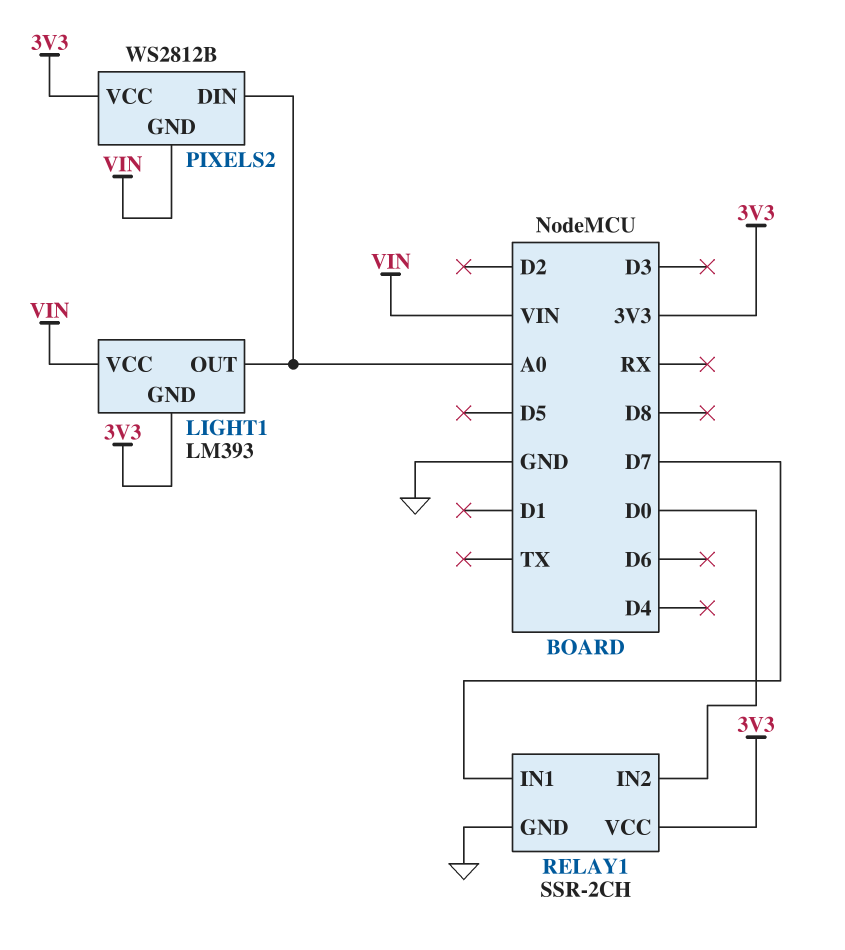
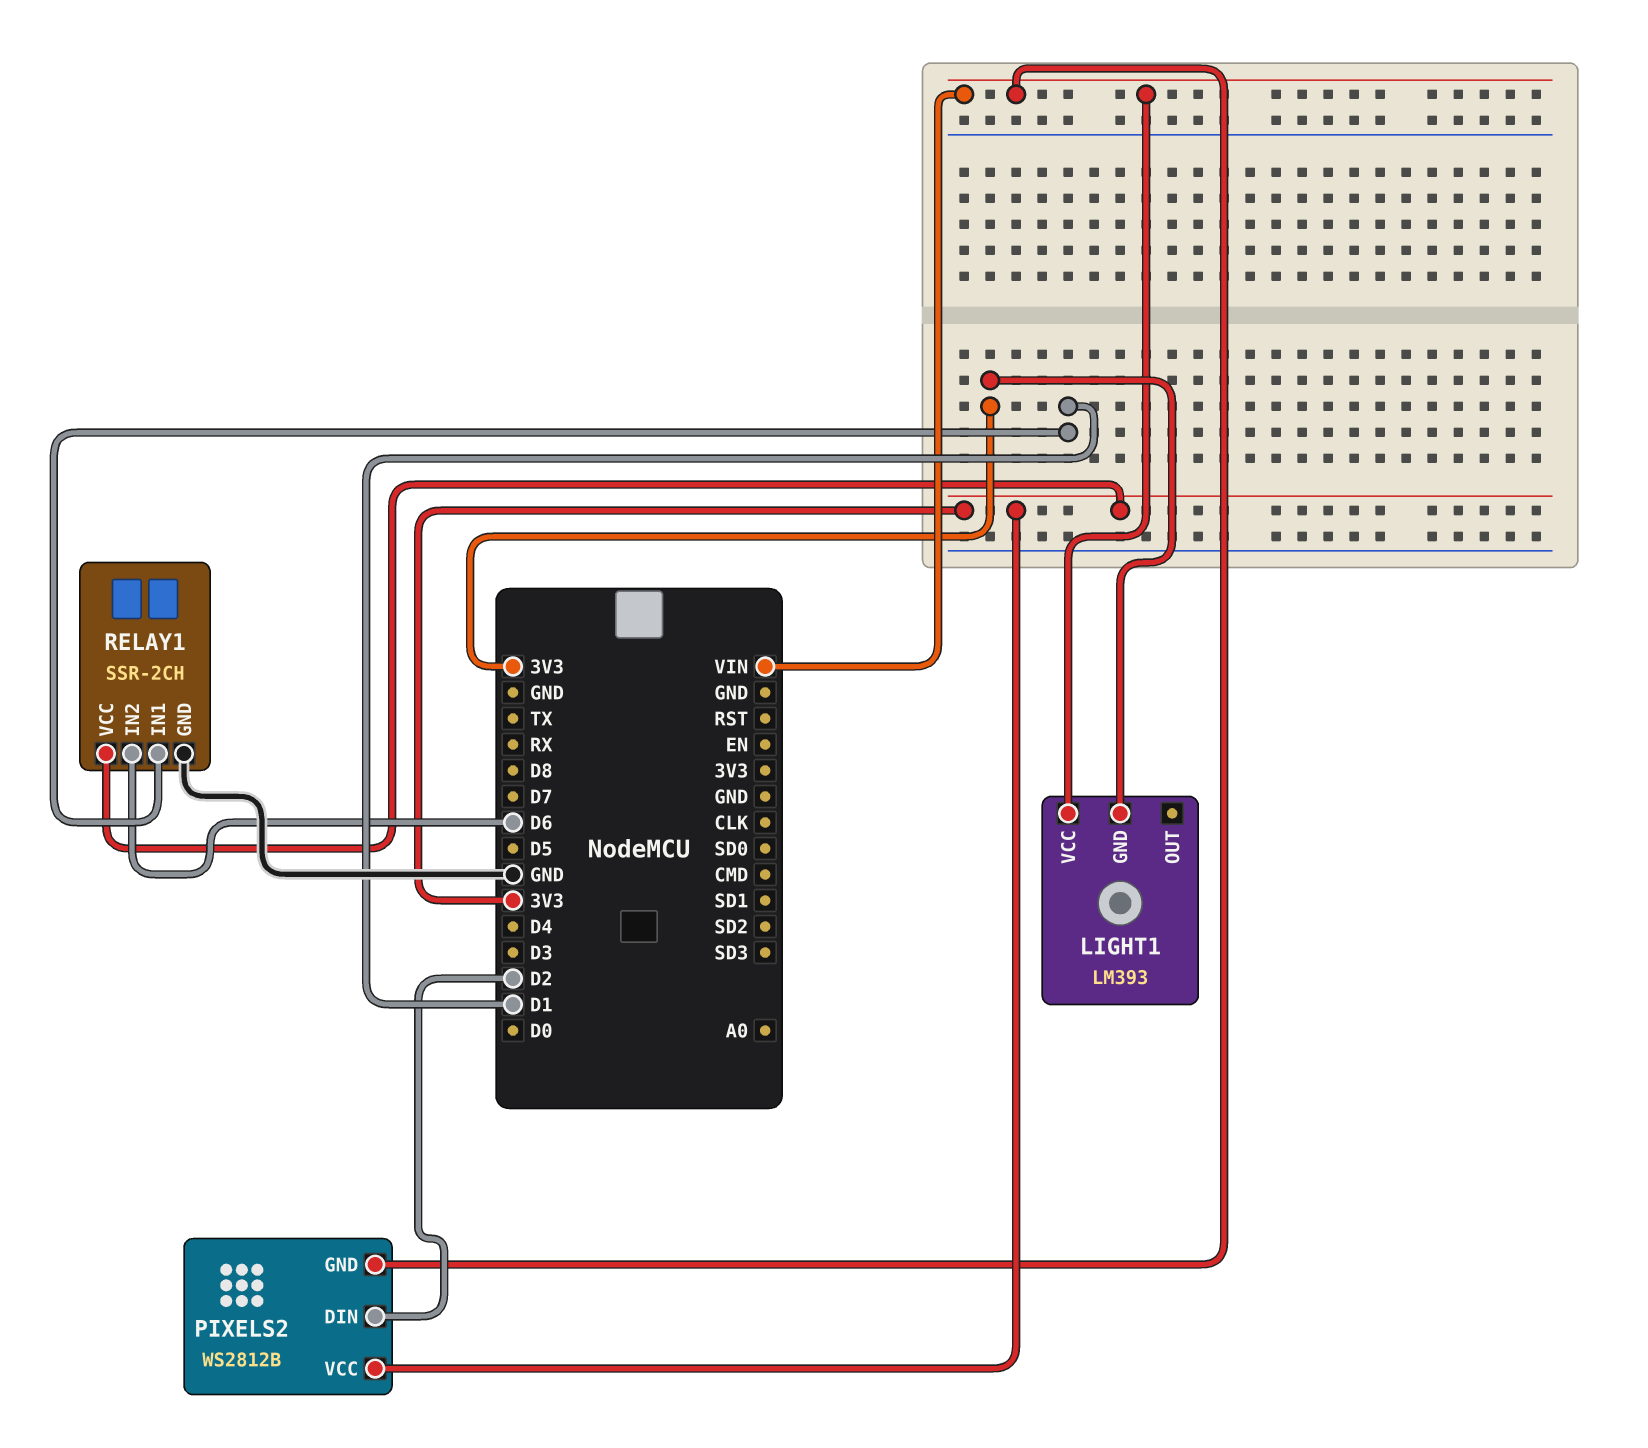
LIGHT1 pin OUT: A0 -> none
PIXELS2 pin DIN: A0 -> D2
RELAY1 pin IN1: D7 -> D1
RELAY1 pin IN2: D0 -> D6

